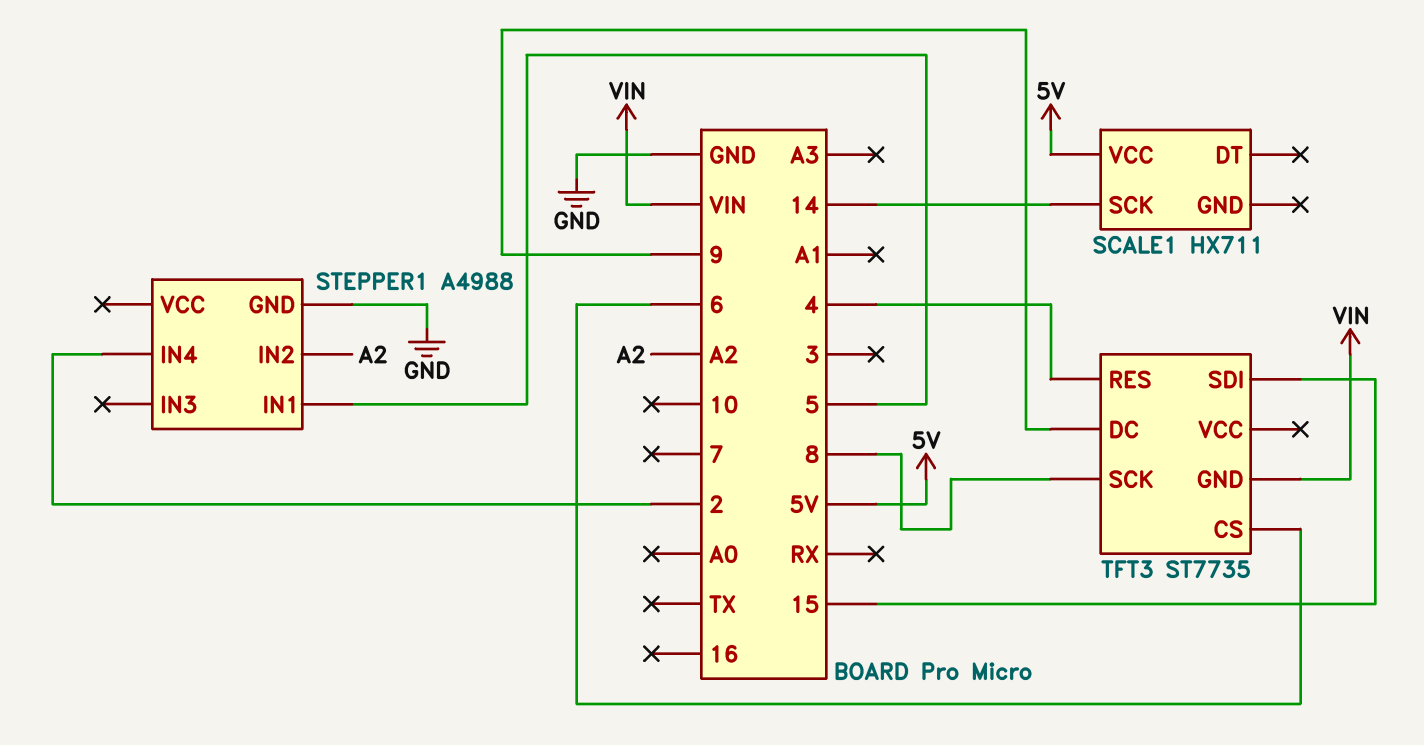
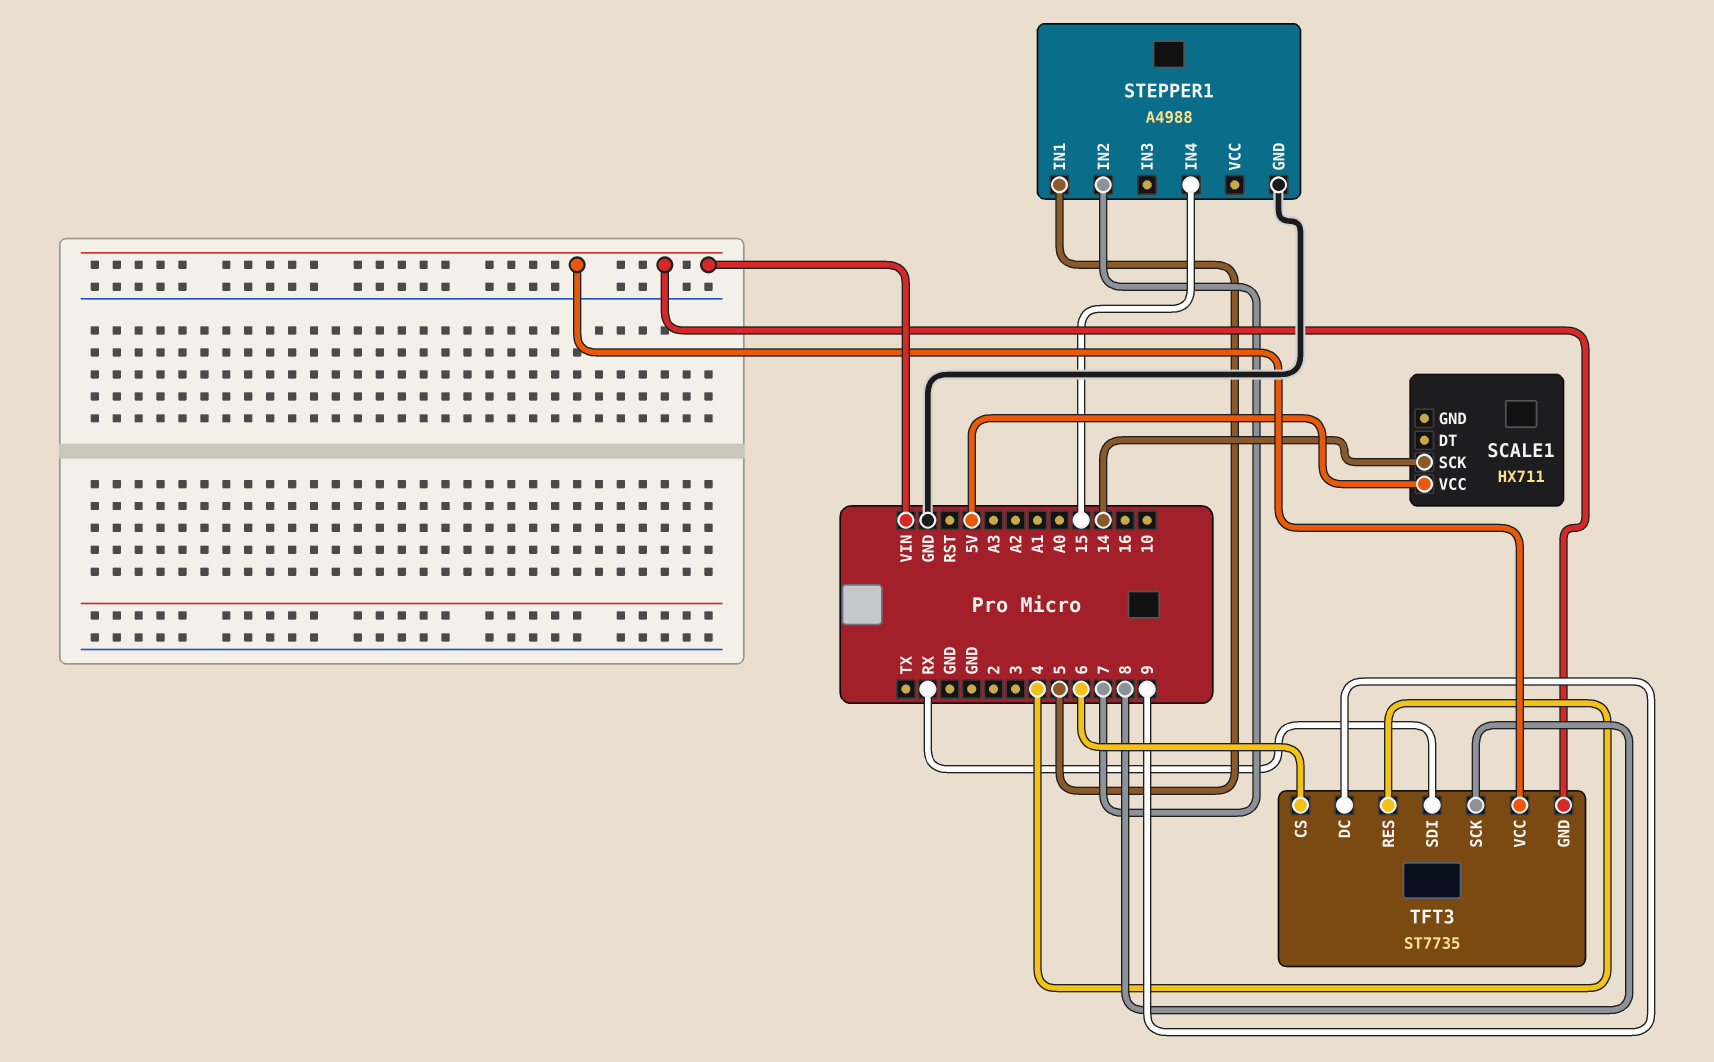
STEPPER1 pin IN2: A2 -> 7
STEPPER1 pin IN4: 2 -> 15
TFT3 pin SDI: 15 -> RX
TFT3 pin VCC: none -> VIN

